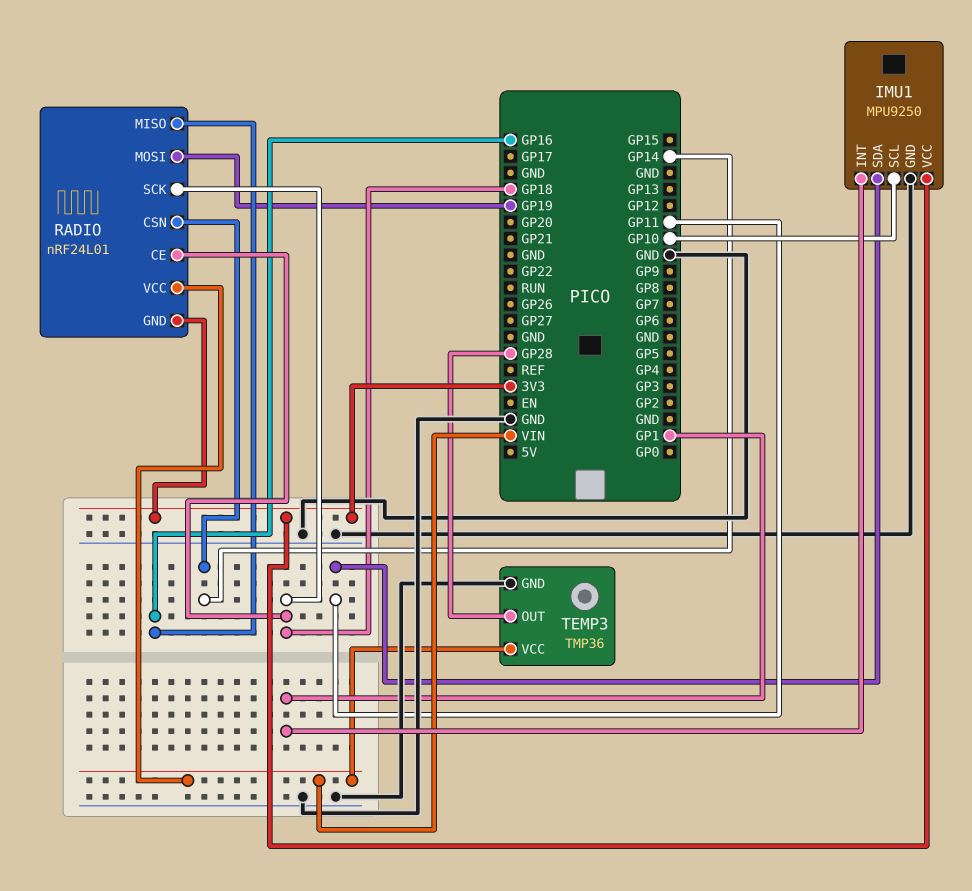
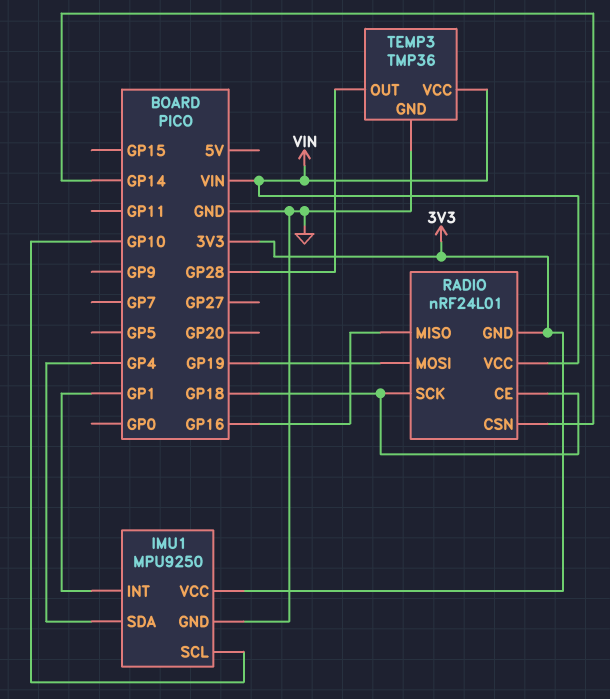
IMU1 pin SDA: GP11 -> GP4

